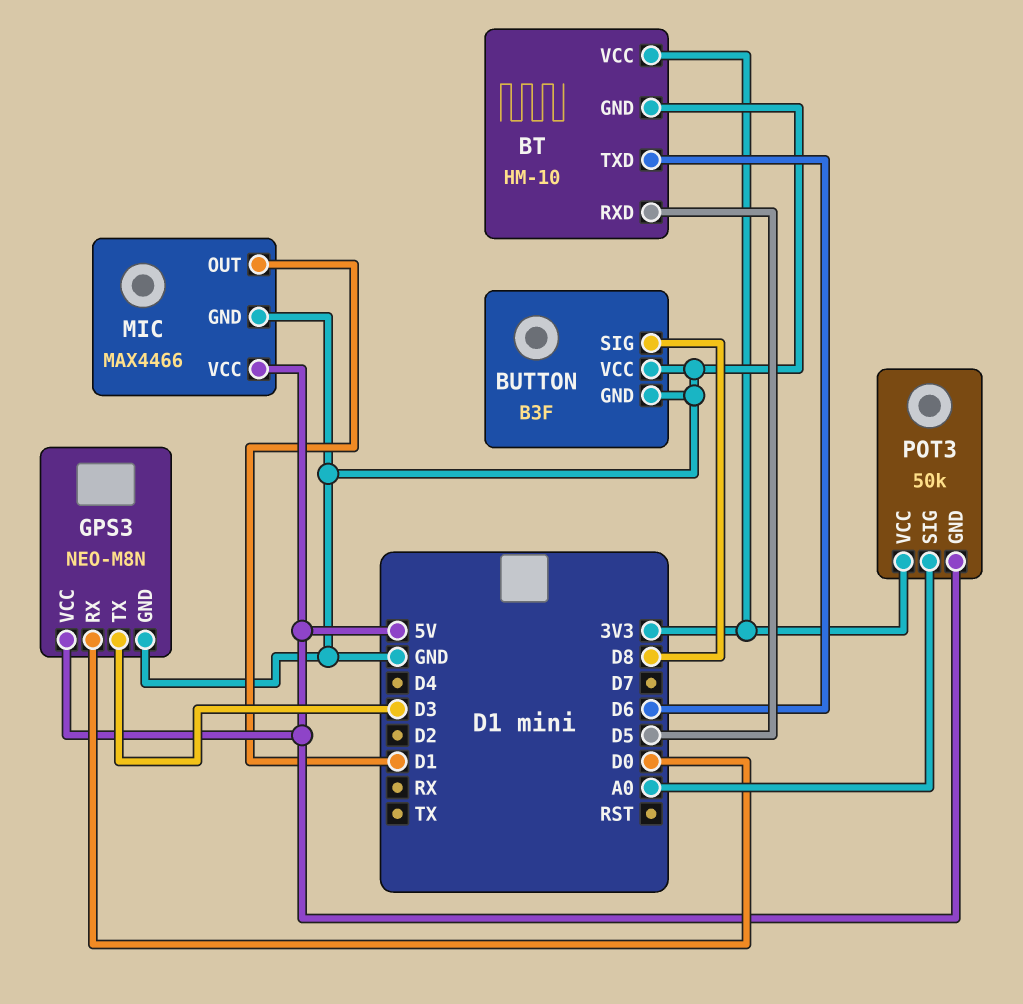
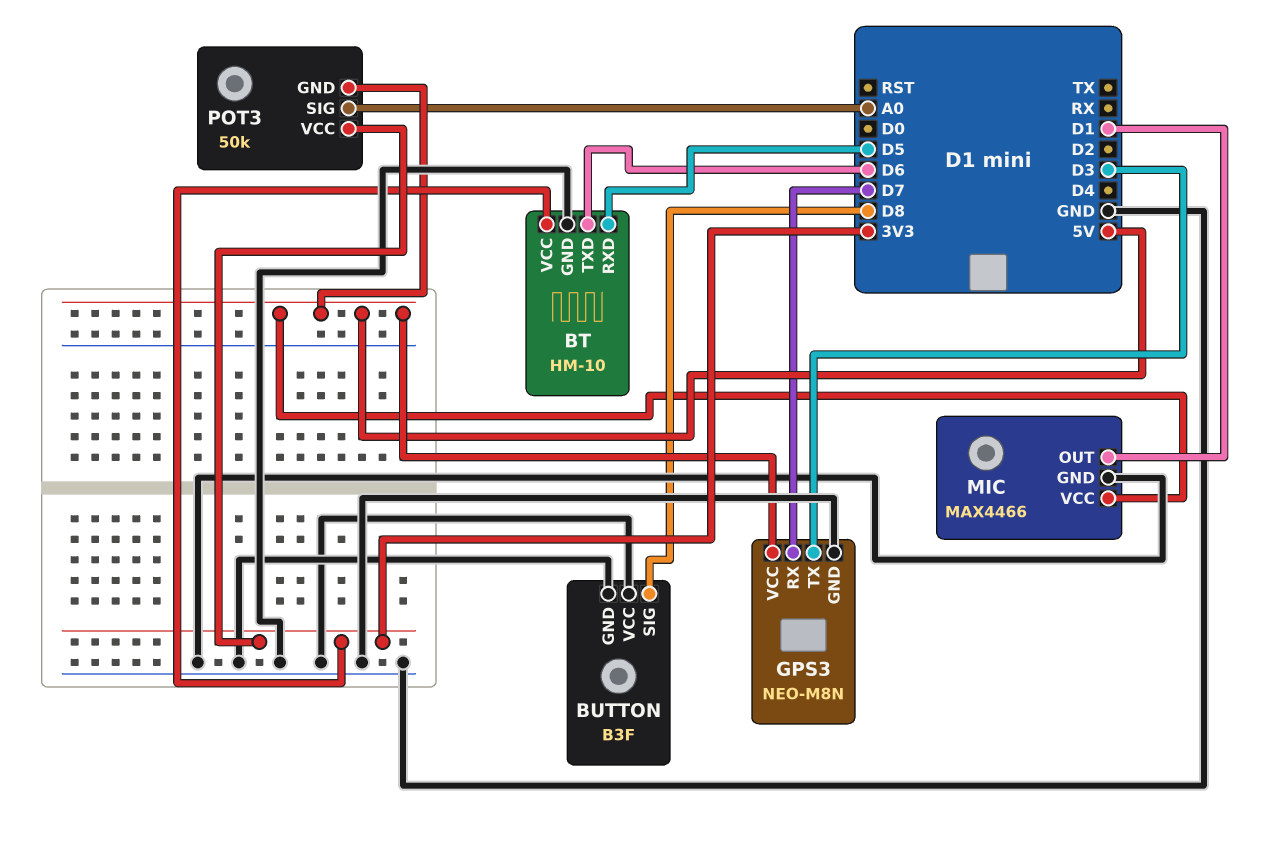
GPS3 pin RX: D0 -> D7

